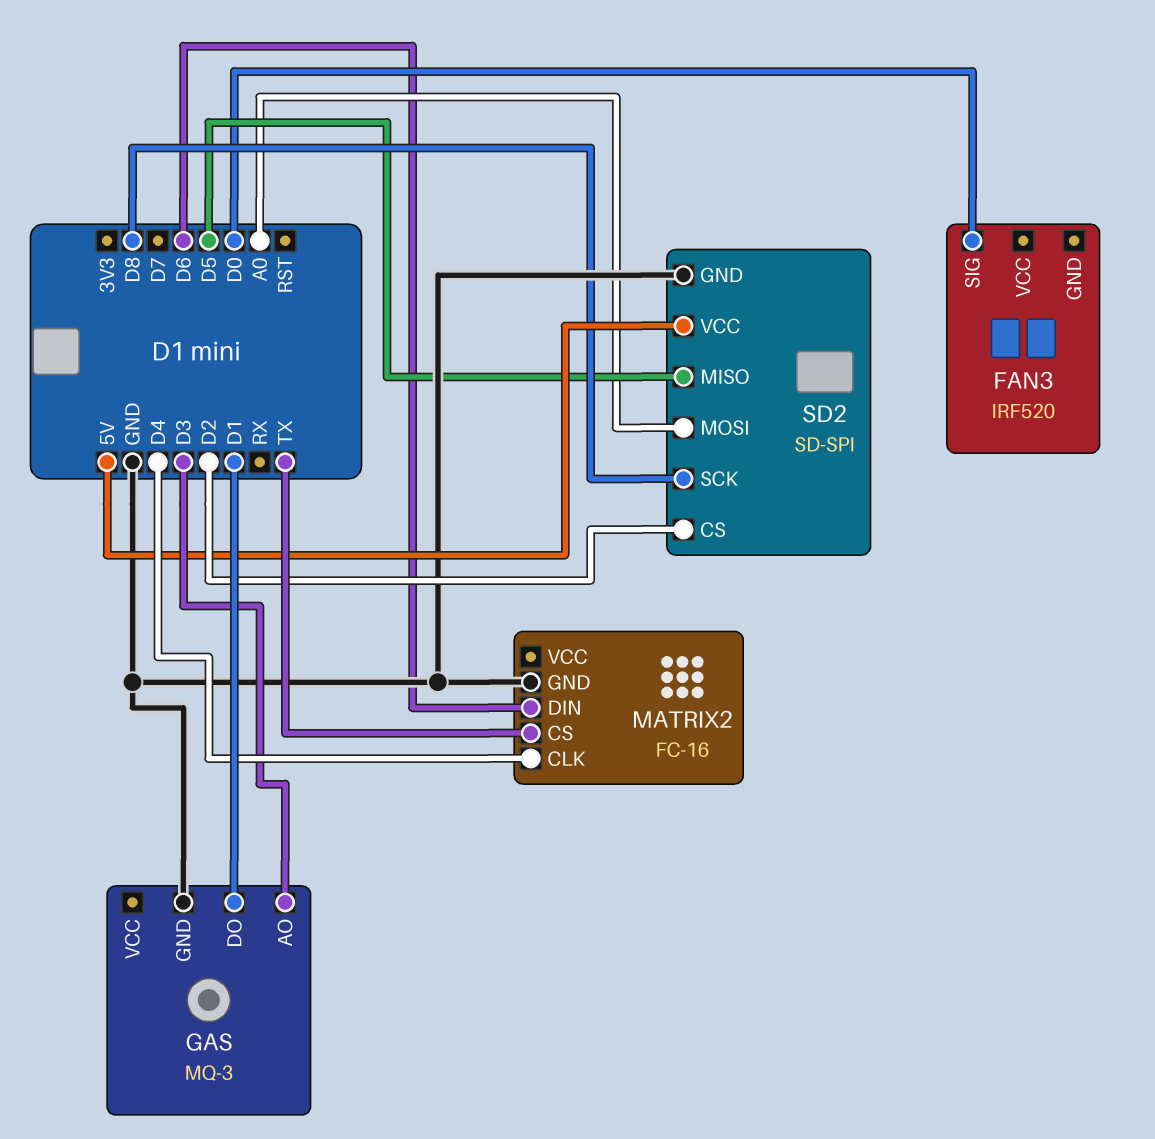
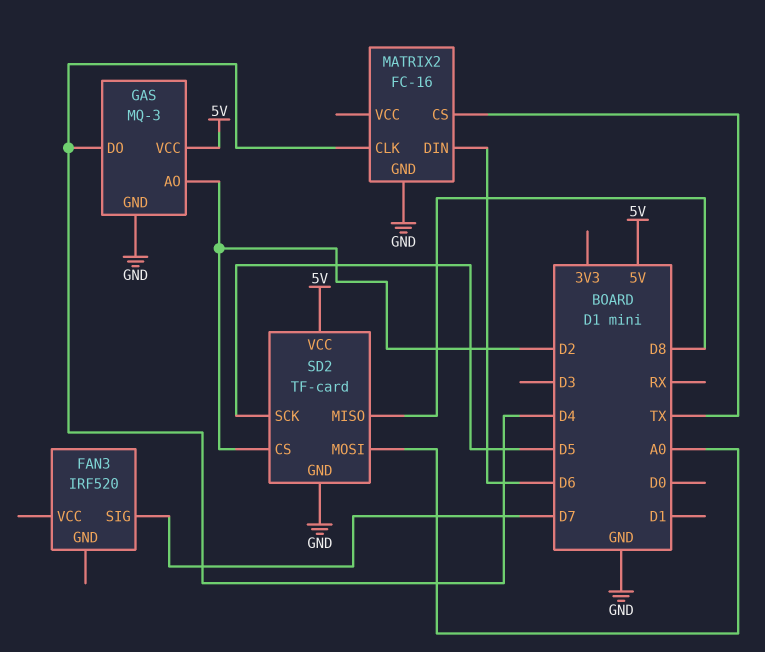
FAN3 pin SIG: D0 -> D7
GAS pin AO: D3 -> D2
GAS pin DO: D1 -> D4
GAS pin VCC: none -> 5V
SD2: SD-SPI -> TF-card
SD2 pin MISO: D5 -> D8
SD2 pin SCK: D8 -> D5

